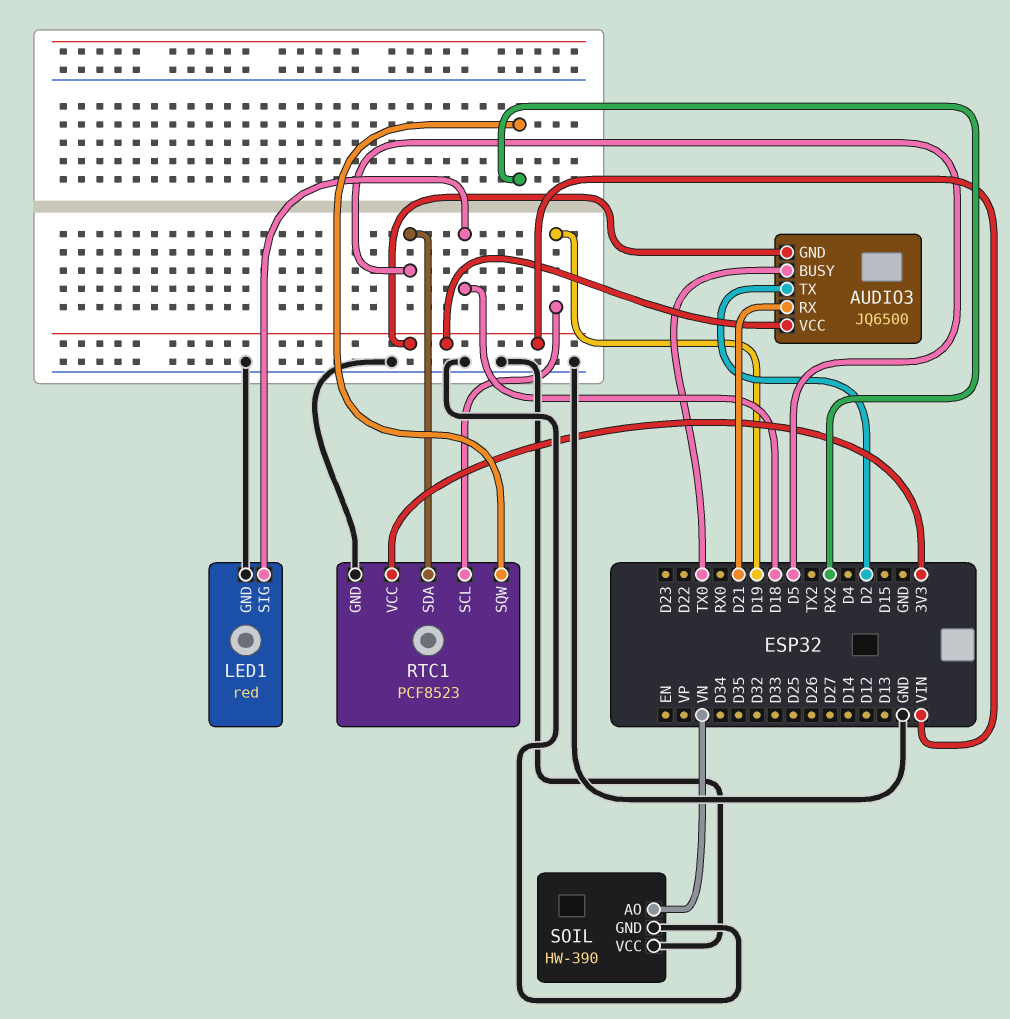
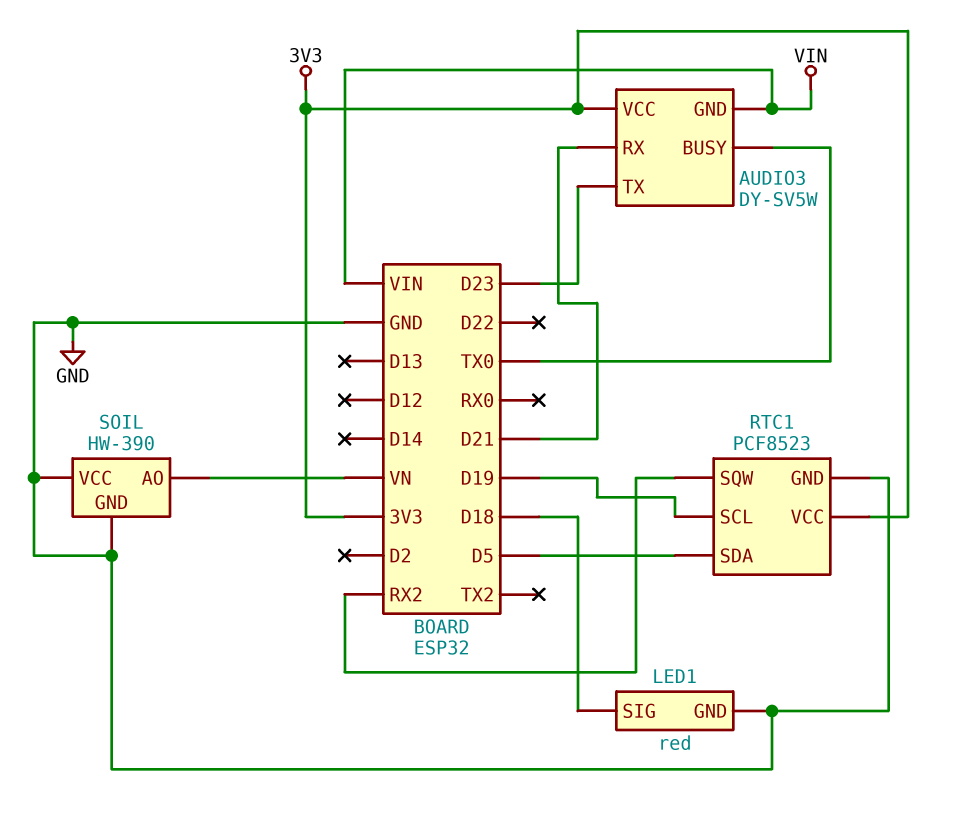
AUDIO3: JQ6500 -> DY-SV5W
AUDIO3 pin TX: D2 -> D23
AUDIO3 pin VCC: VIN -> 3V3

